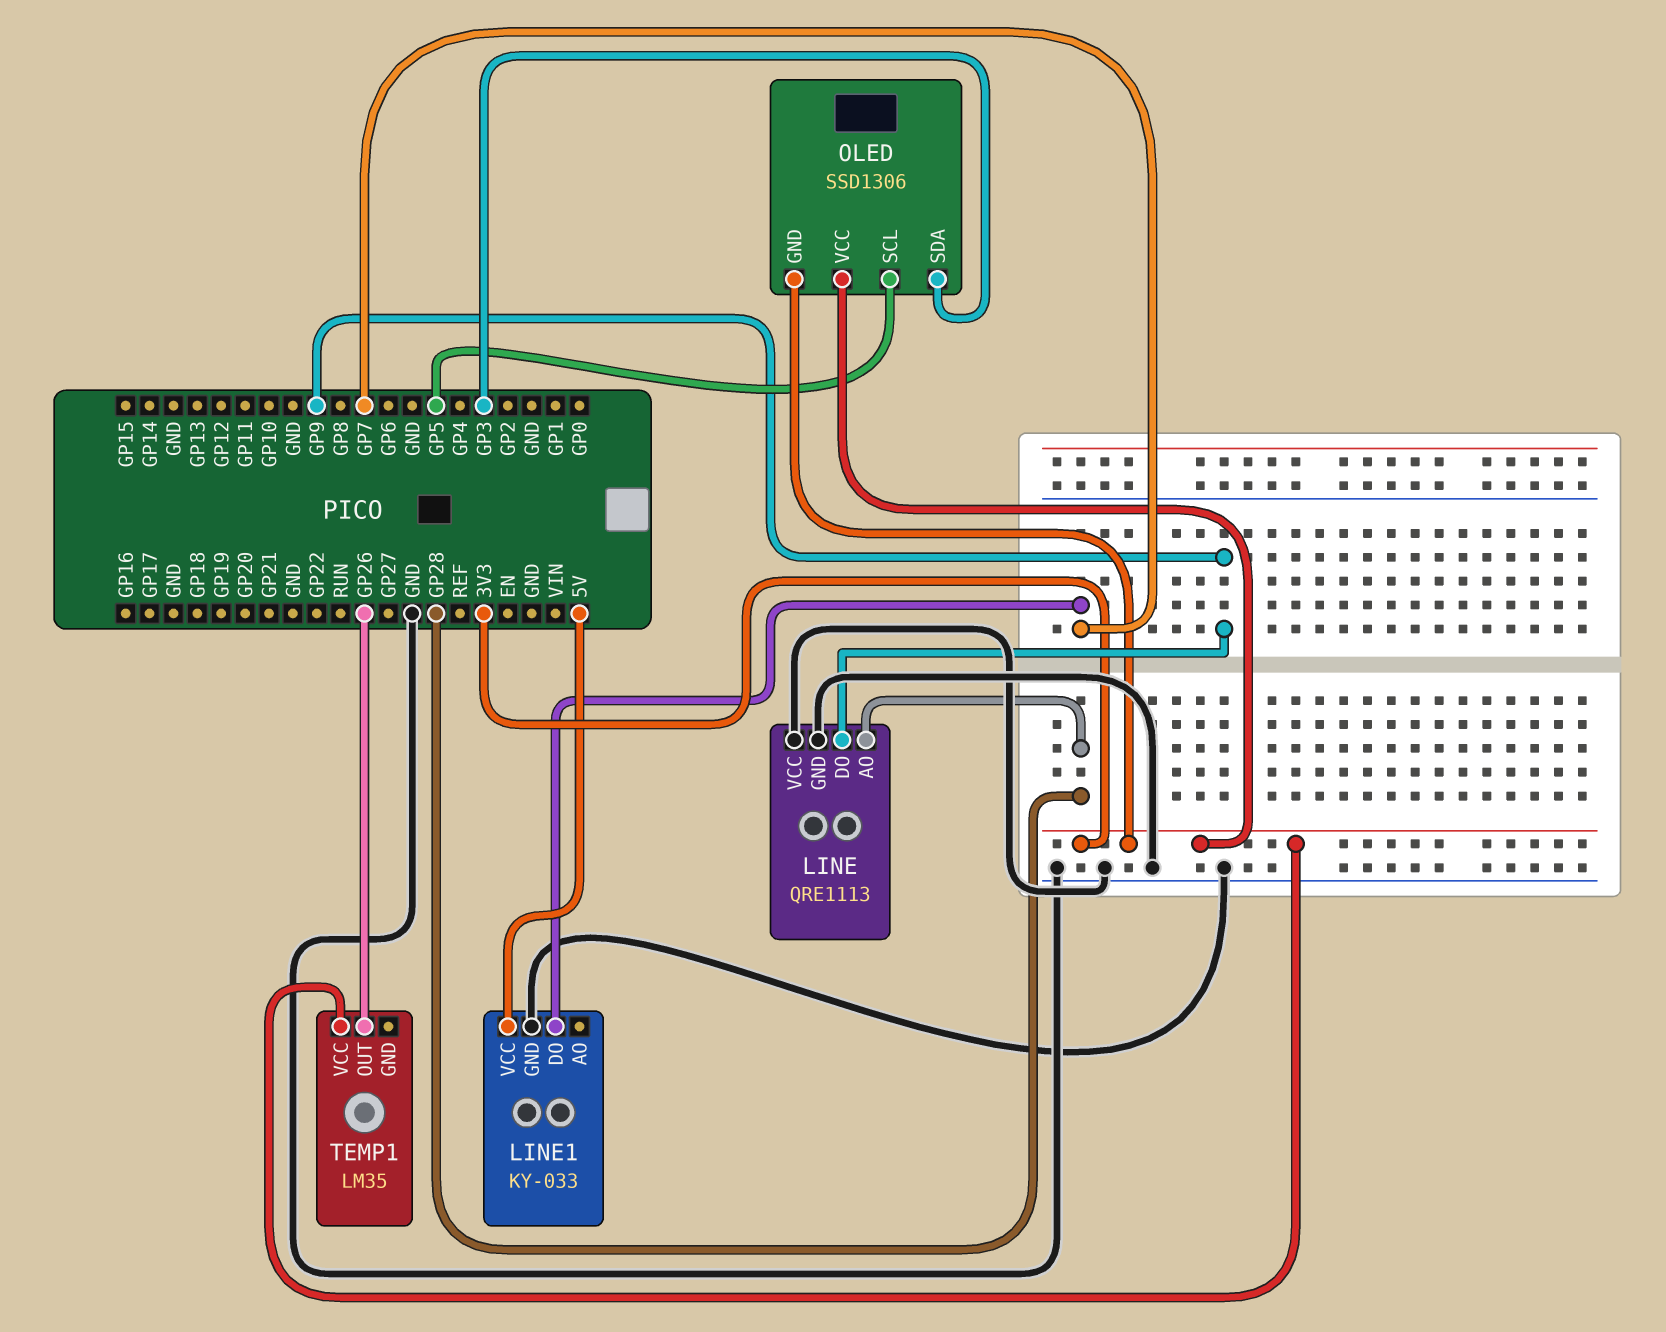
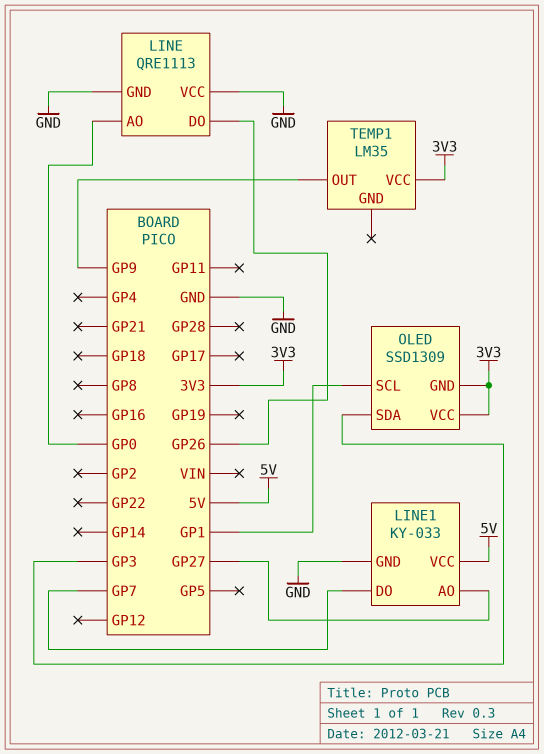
LINE pin AO: GP28 -> GP0
LINE pin DO: GP9 -> GP26
LINE1 pin AO: none -> GP27
OLED: SSD1306 -> SSD1309
OLED pin SCL: GP5 -> GP1
TEMP1 pin OUT: GP26 -> GP9

